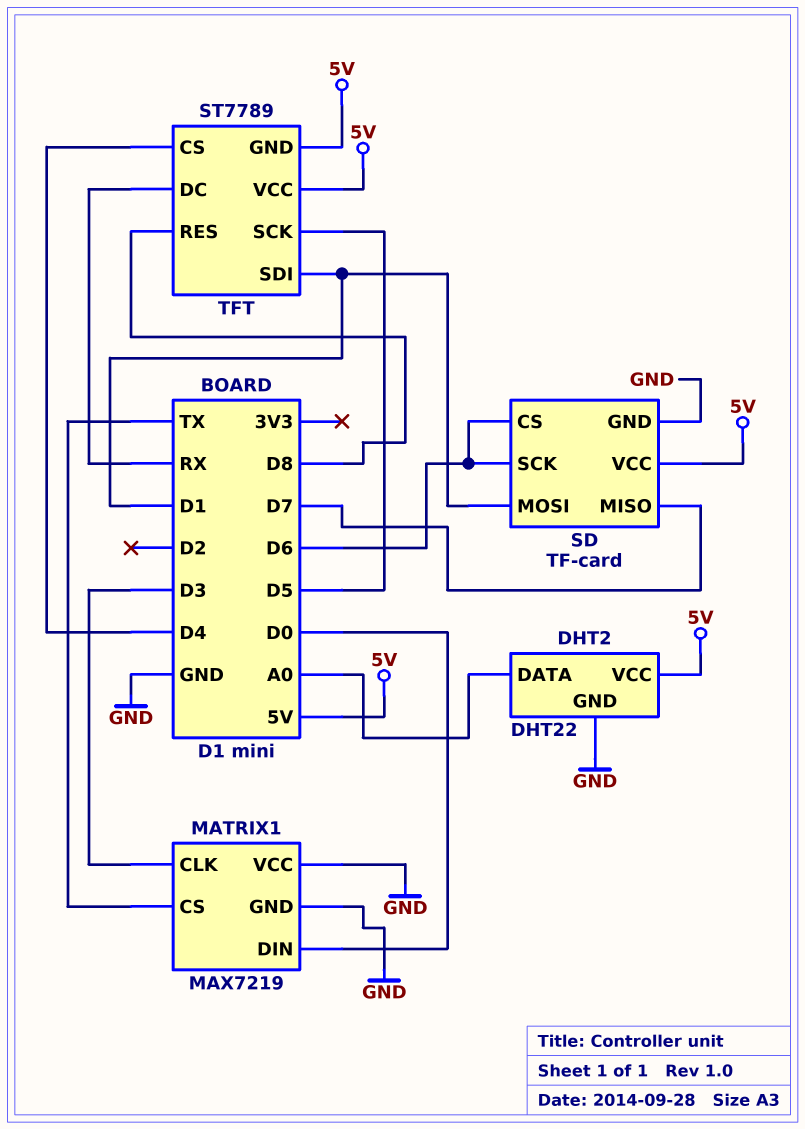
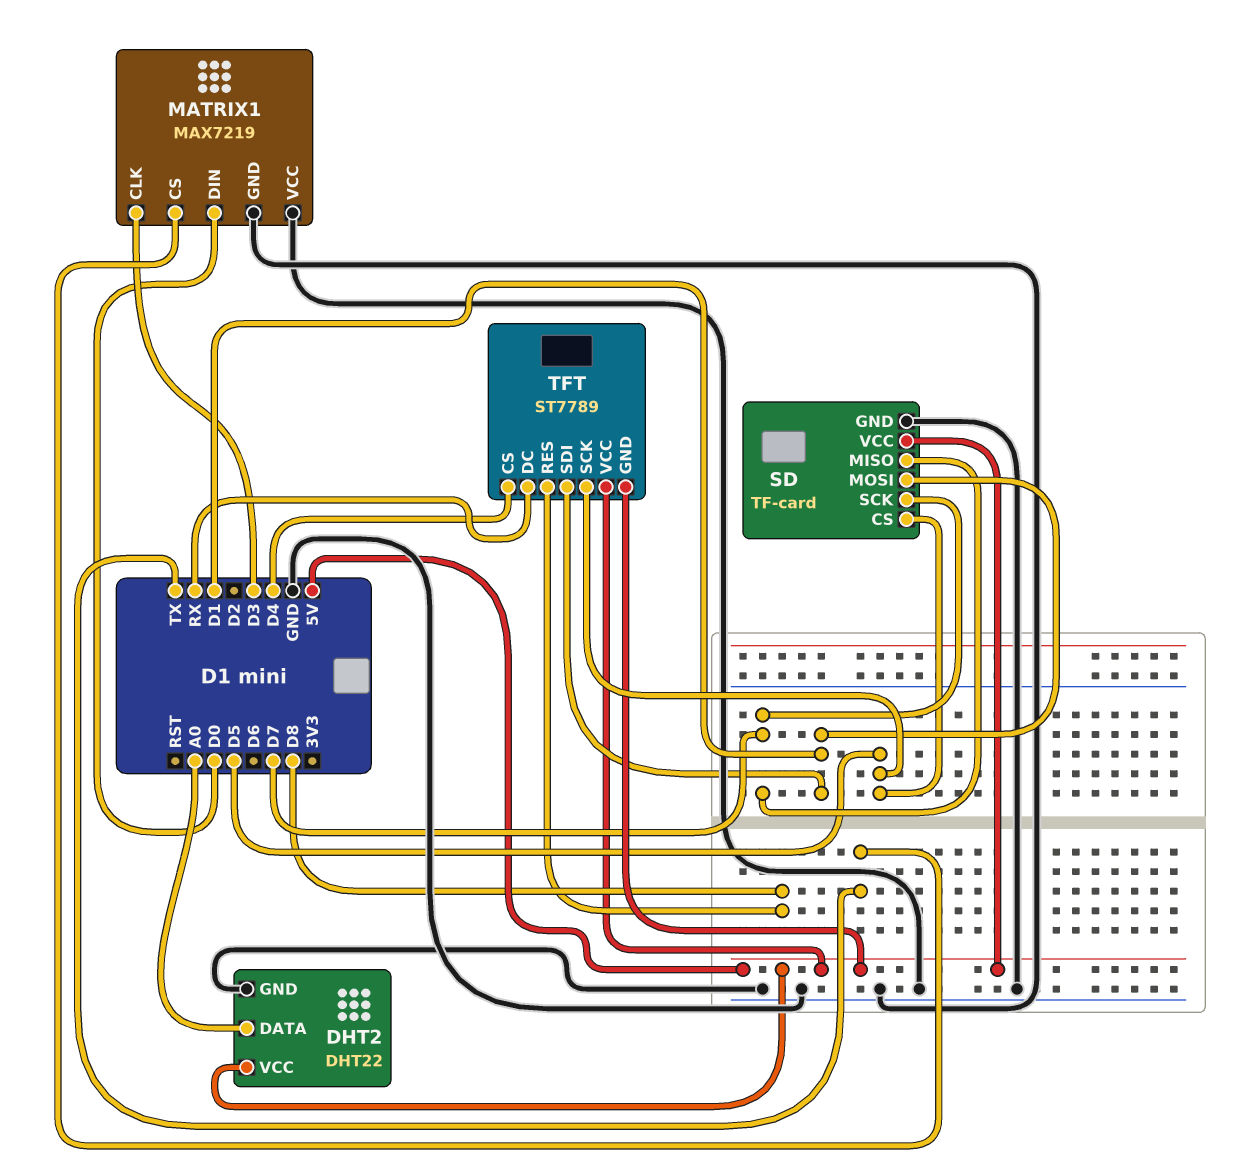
SD pin CS: D6 -> D5
SD pin SCK: D6 -> D7

